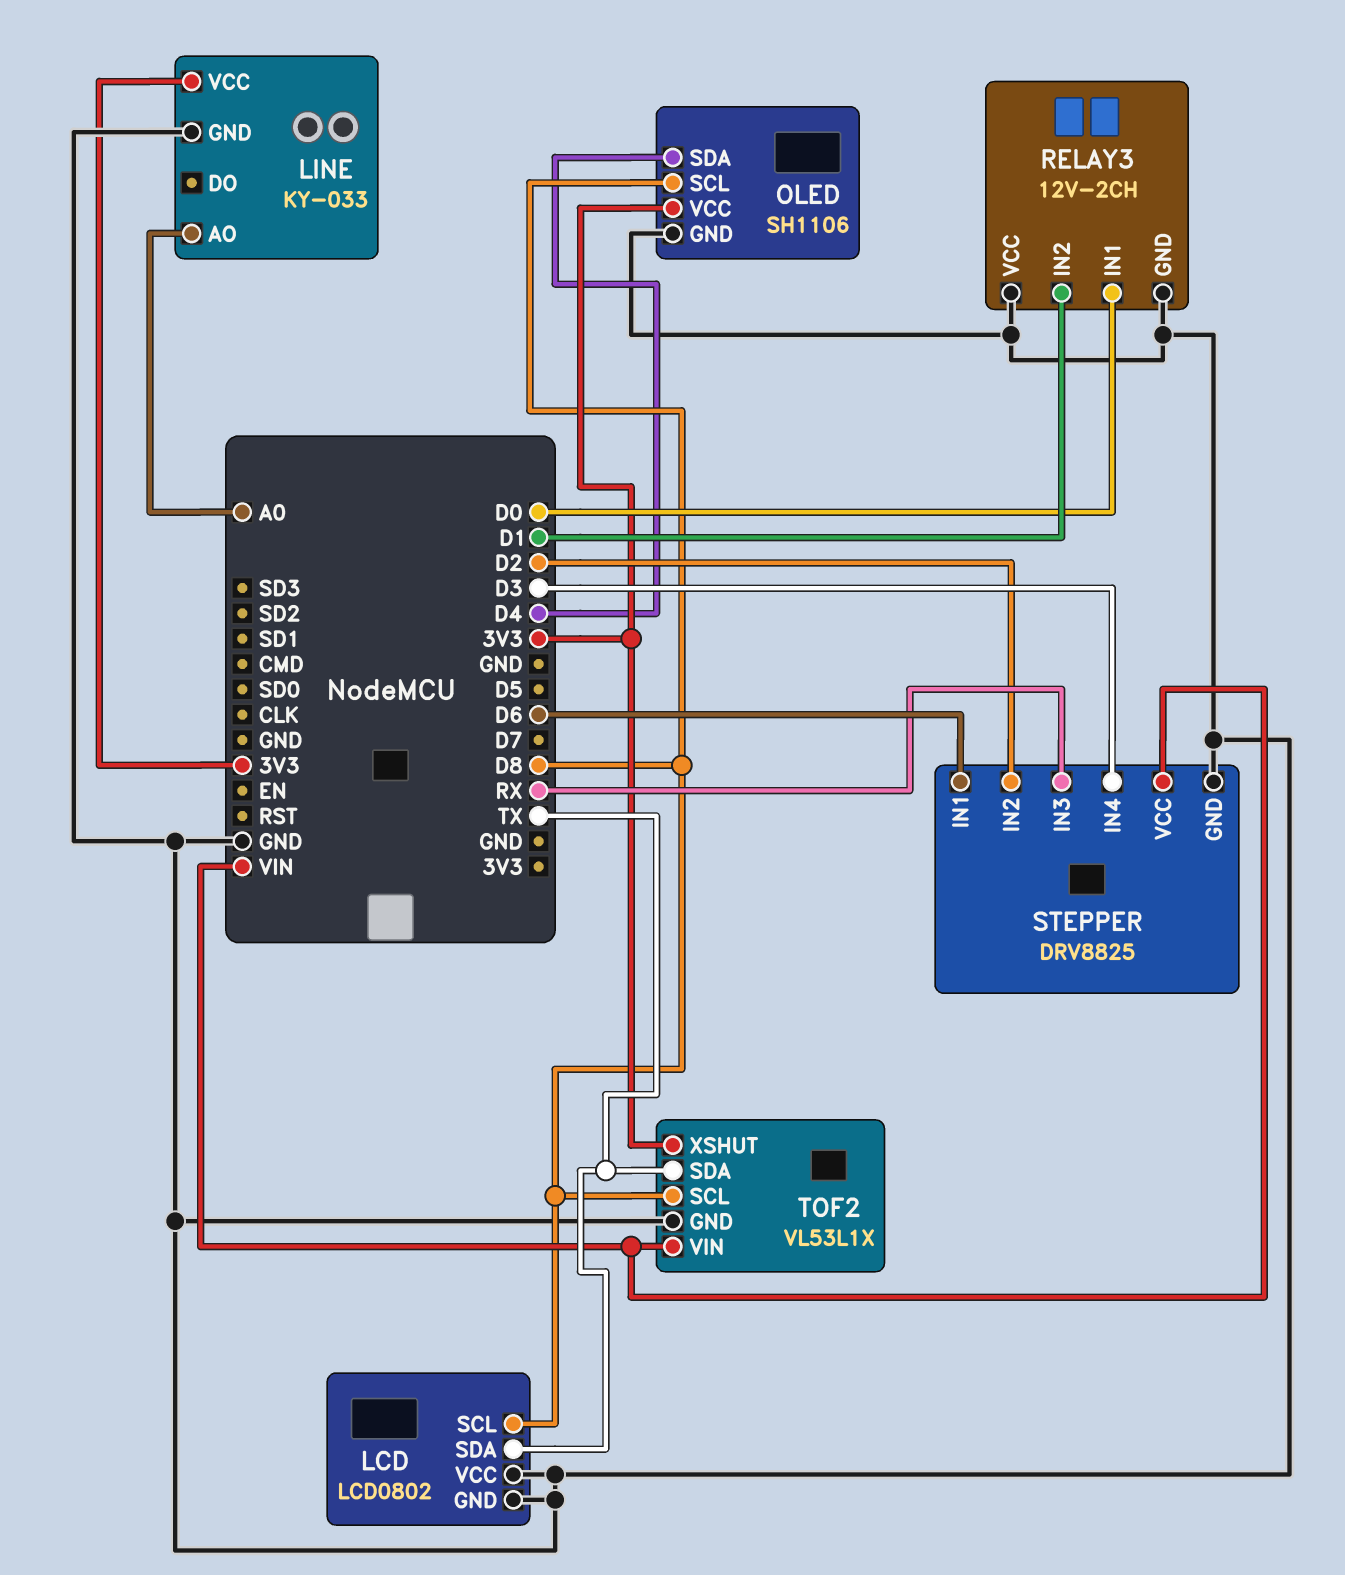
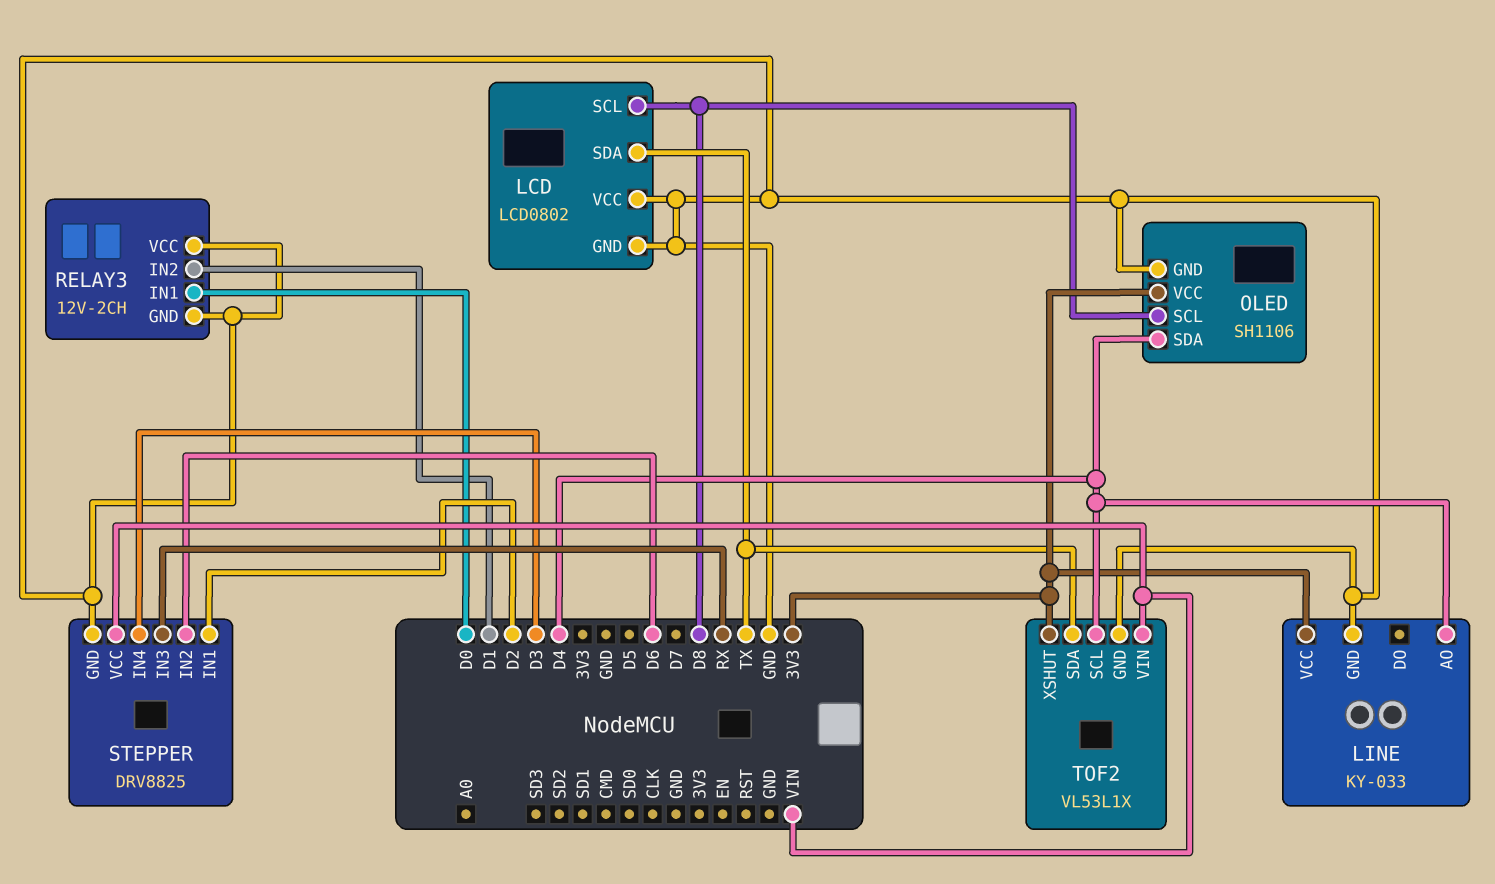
LINE pin AO: A0 -> D4
STEPPER pin IN1: D6 -> D2
STEPPER pin IN2: D2 -> D6
TOF2 pin SCL: D8 -> D4

